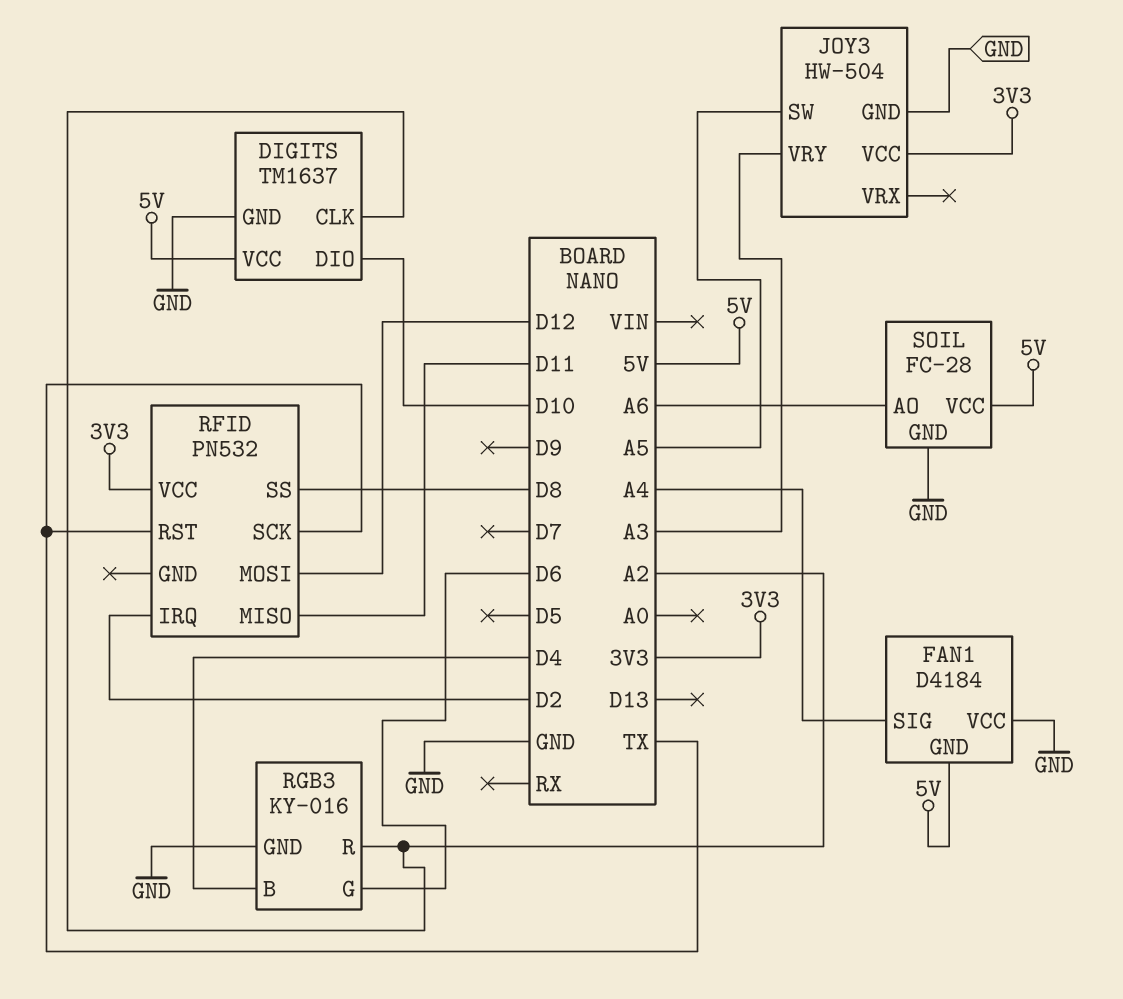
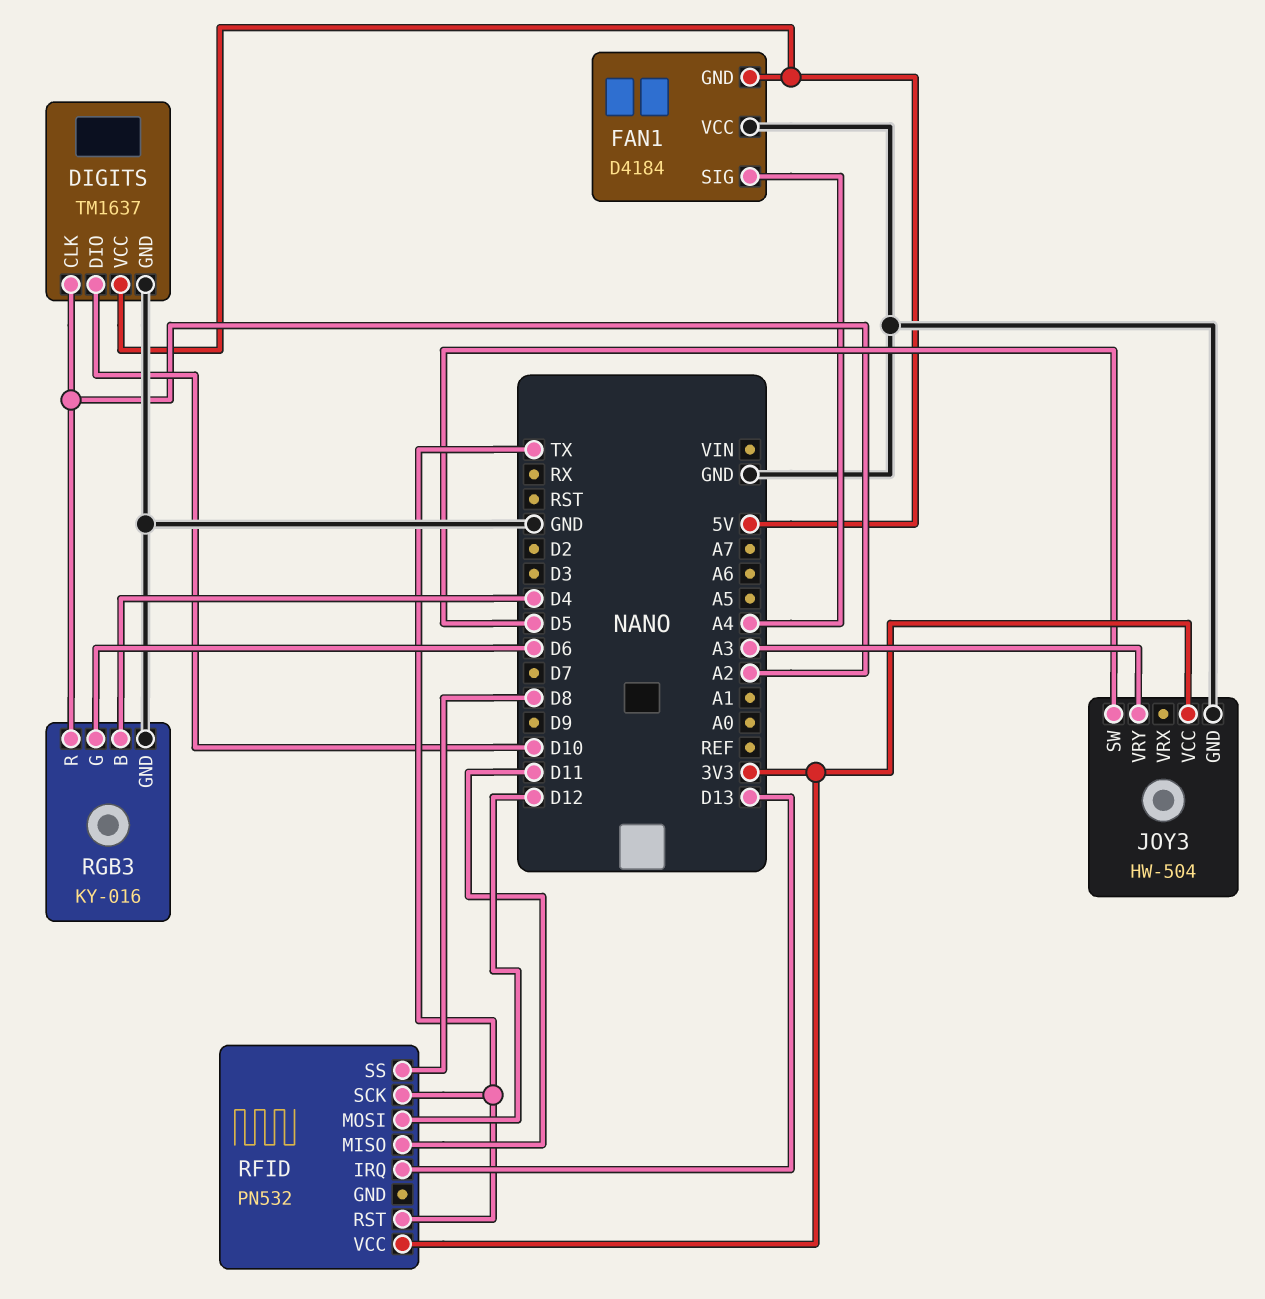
JOY3 pin SW: A5 -> D5
RFID pin IRQ: D2 -> D13
SOIL: FC-28 -> none
SOIL pin AO: A6 -> none
SOIL pin GND: GND -> none
SOIL pin VCC: 5V -> none

